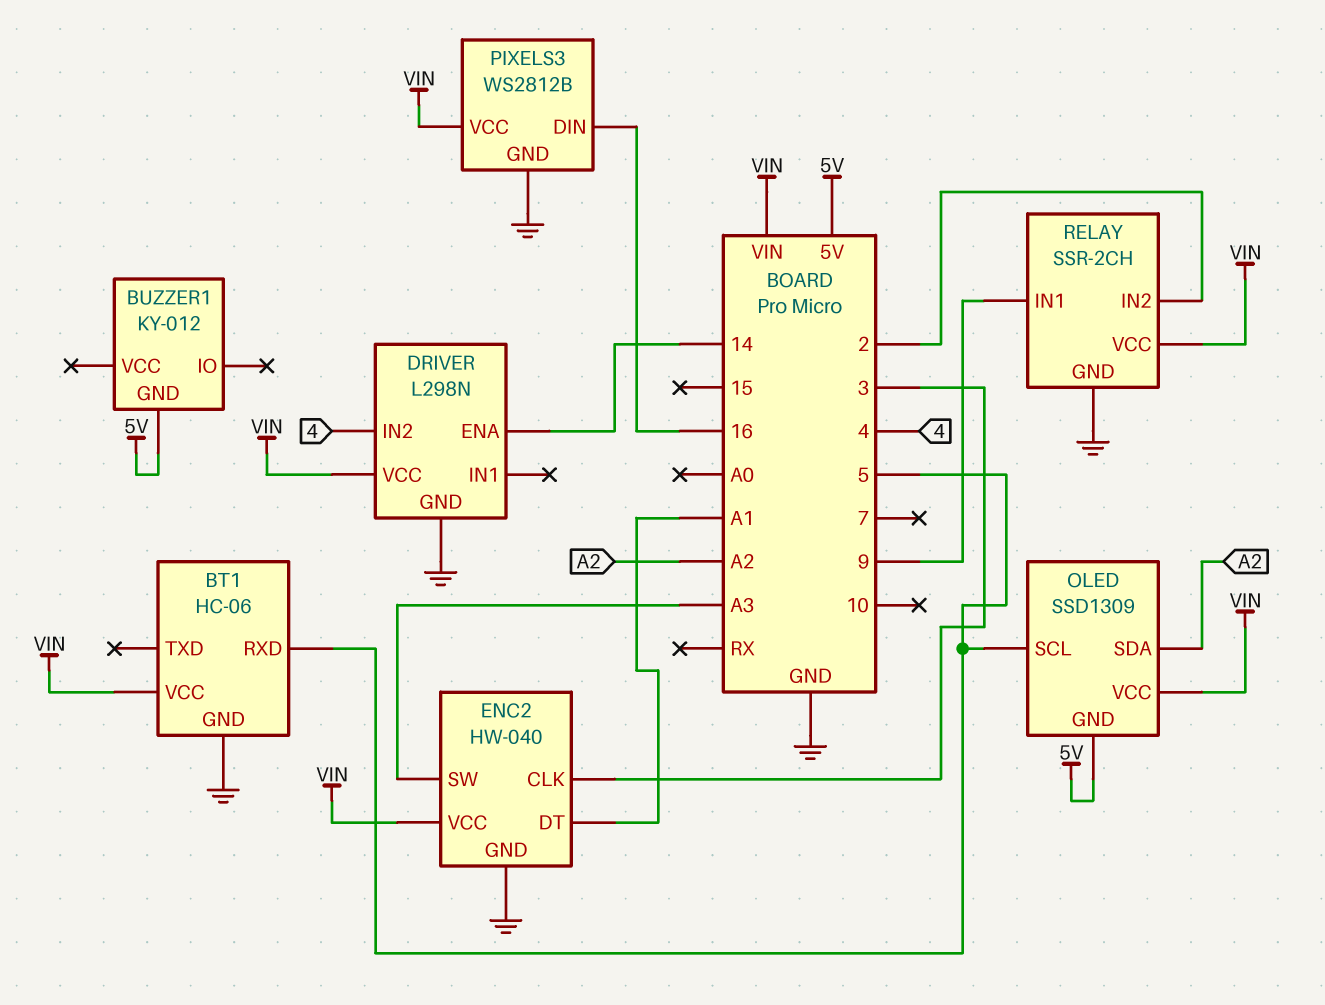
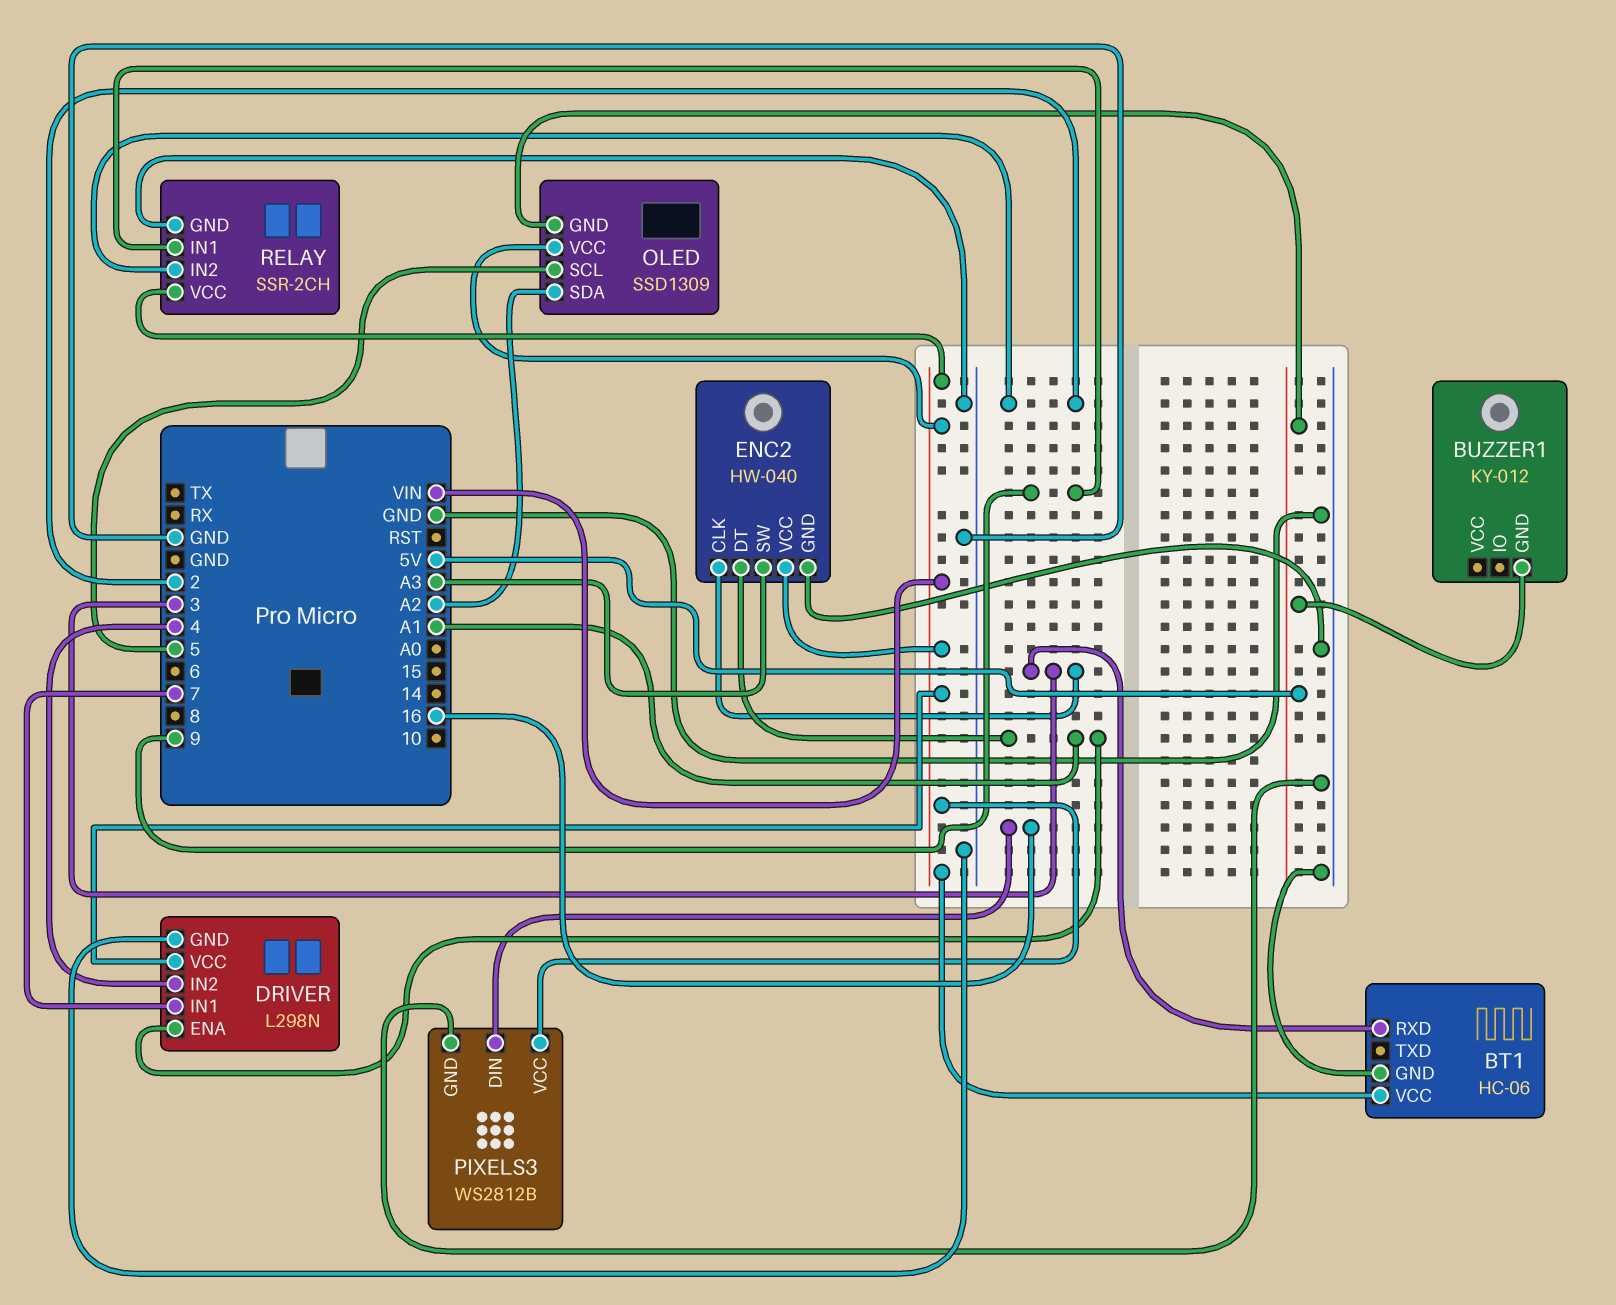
BT1 pin RXD: 5 -> 3
DRIVER pin ENA: 14 -> A1
DRIVER pin IN1: none -> 7

